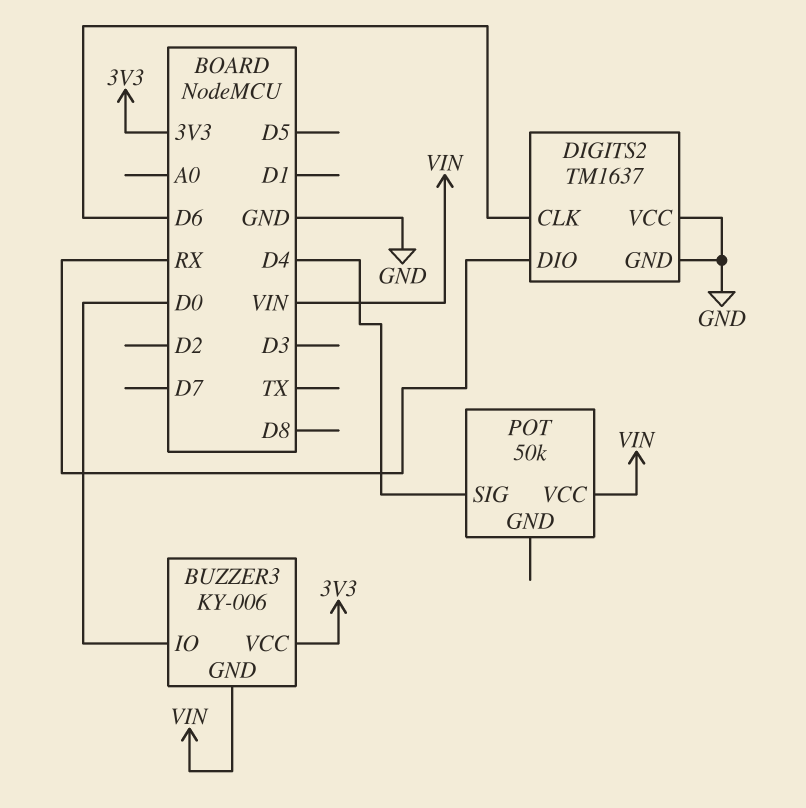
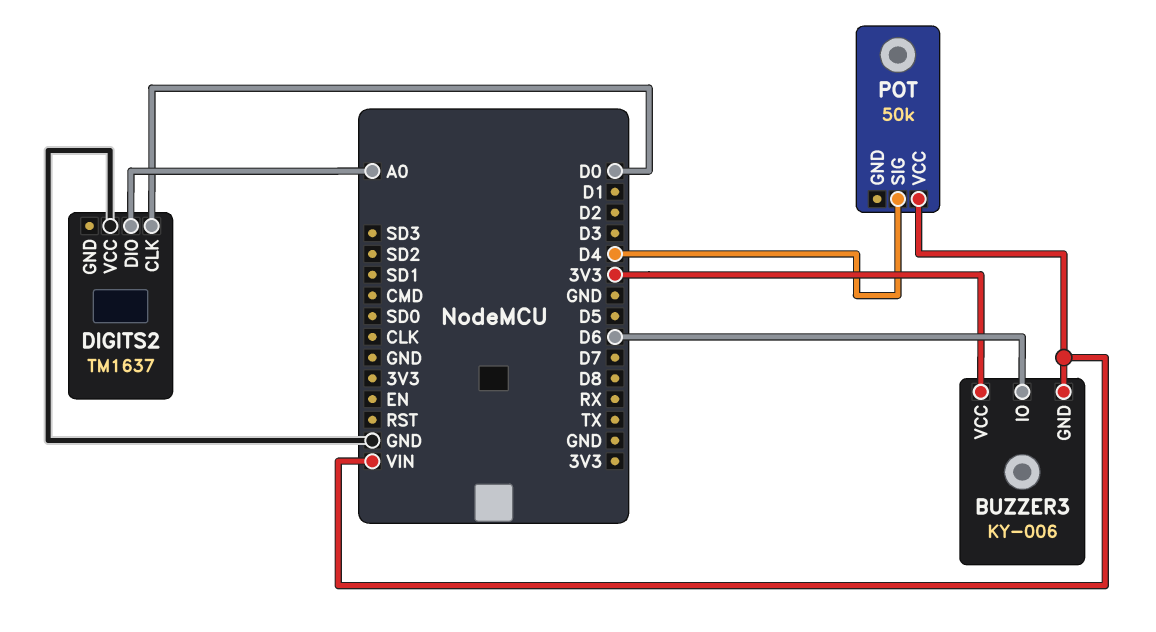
BUZZER3 pin IO: D0 -> D6
DIGITS2 pin CLK: D6 -> D0
DIGITS2 pin DIO: RX -> A0
DIGITS2 pin GND: GND -> none

